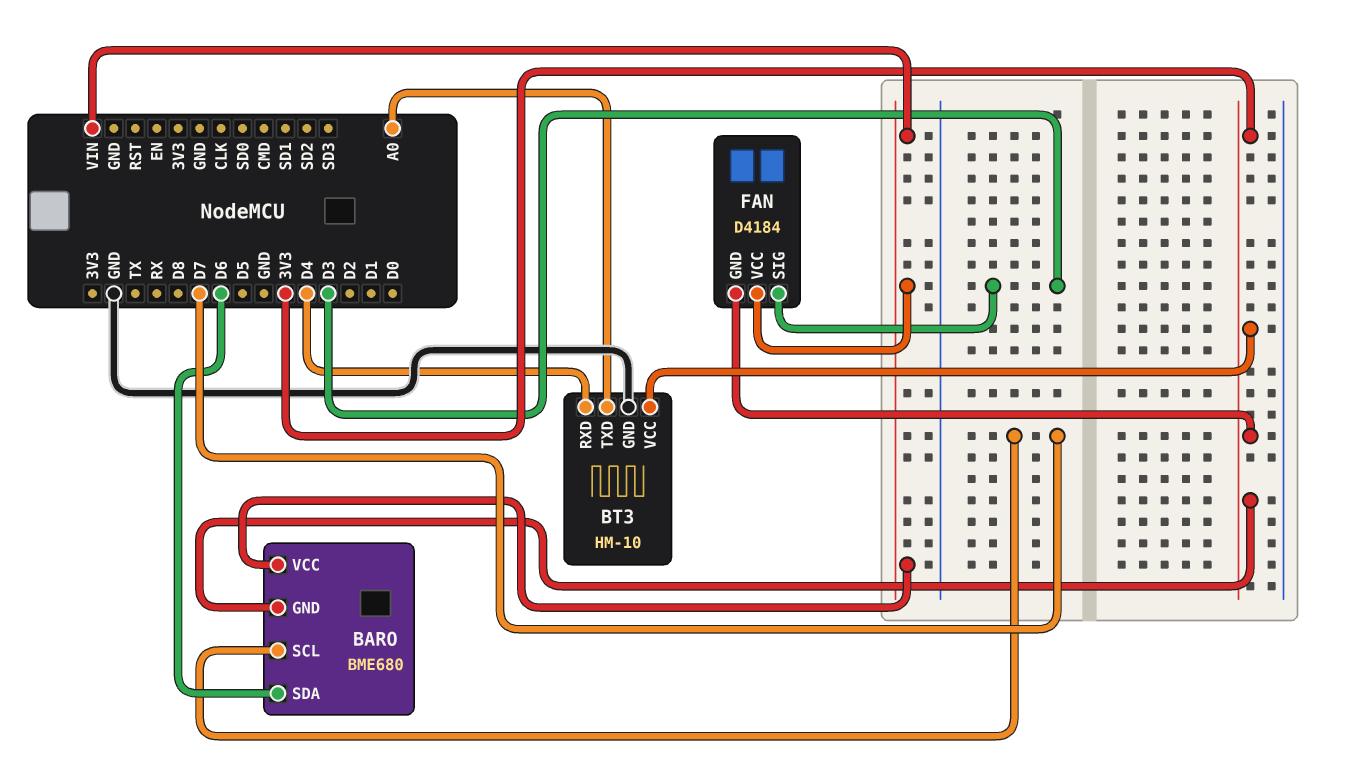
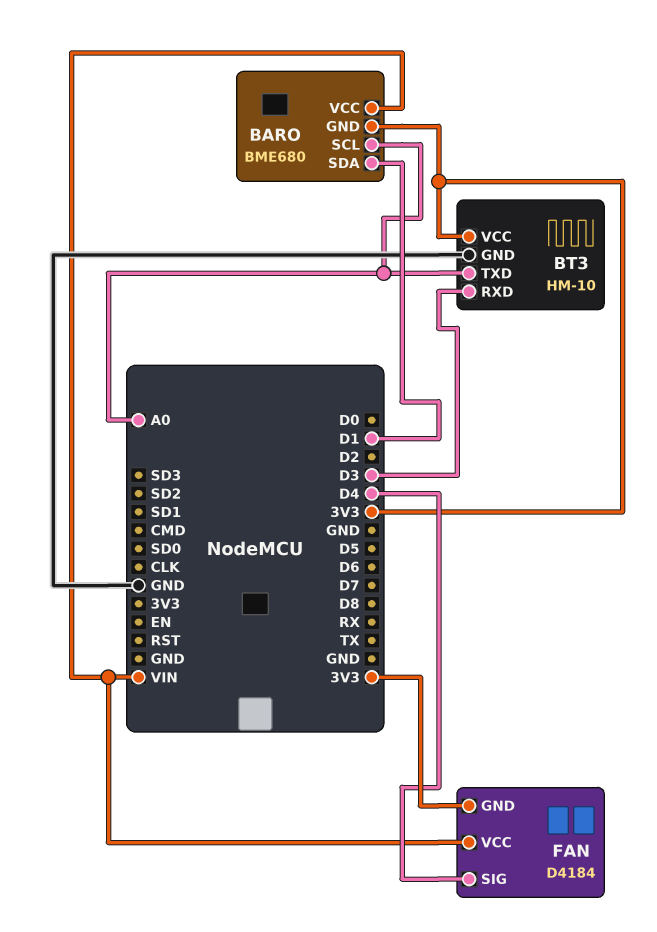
BARO pin SCL: D7 -> A0
BARO pin SDA: D6 -> D1
BT3 pin RXD: D4 -> D3
FAN pin SIG: D3 -> D4

